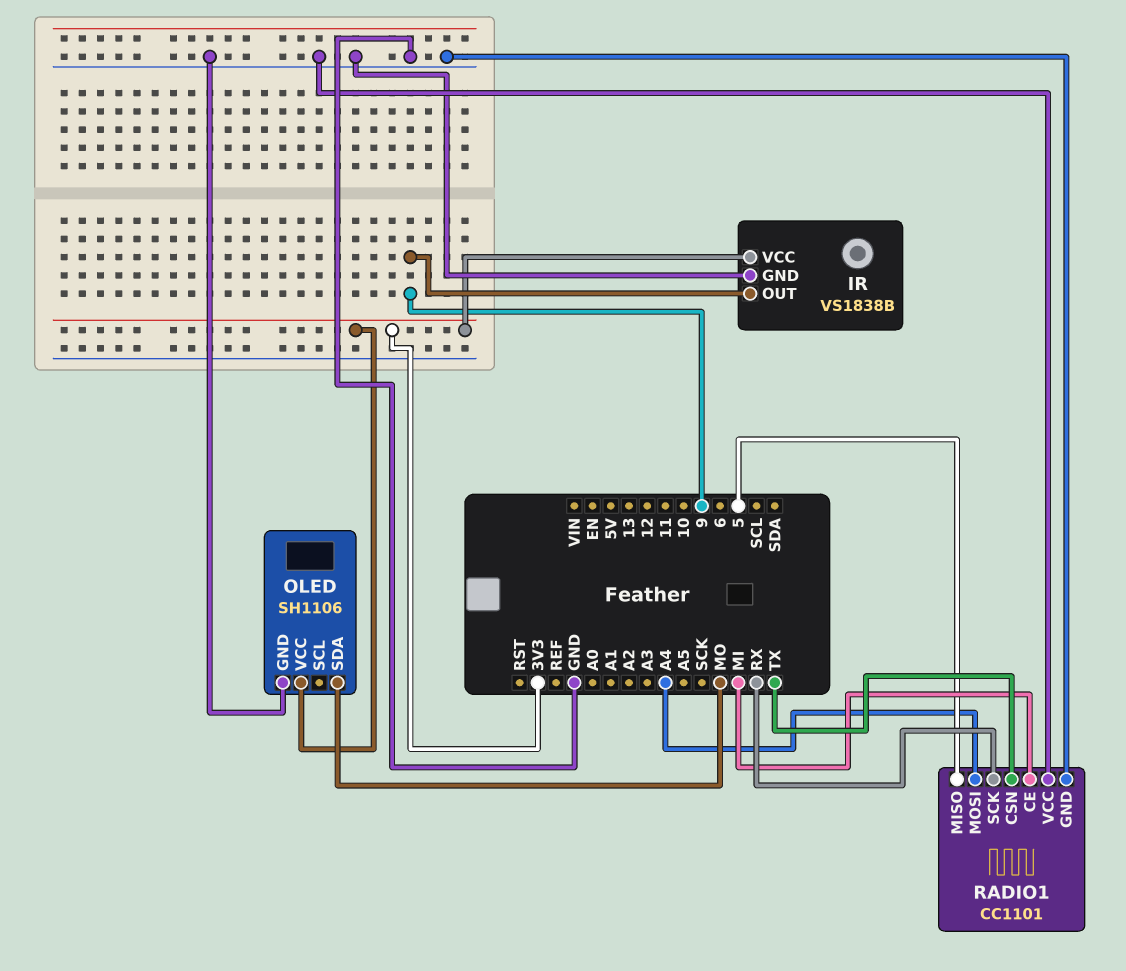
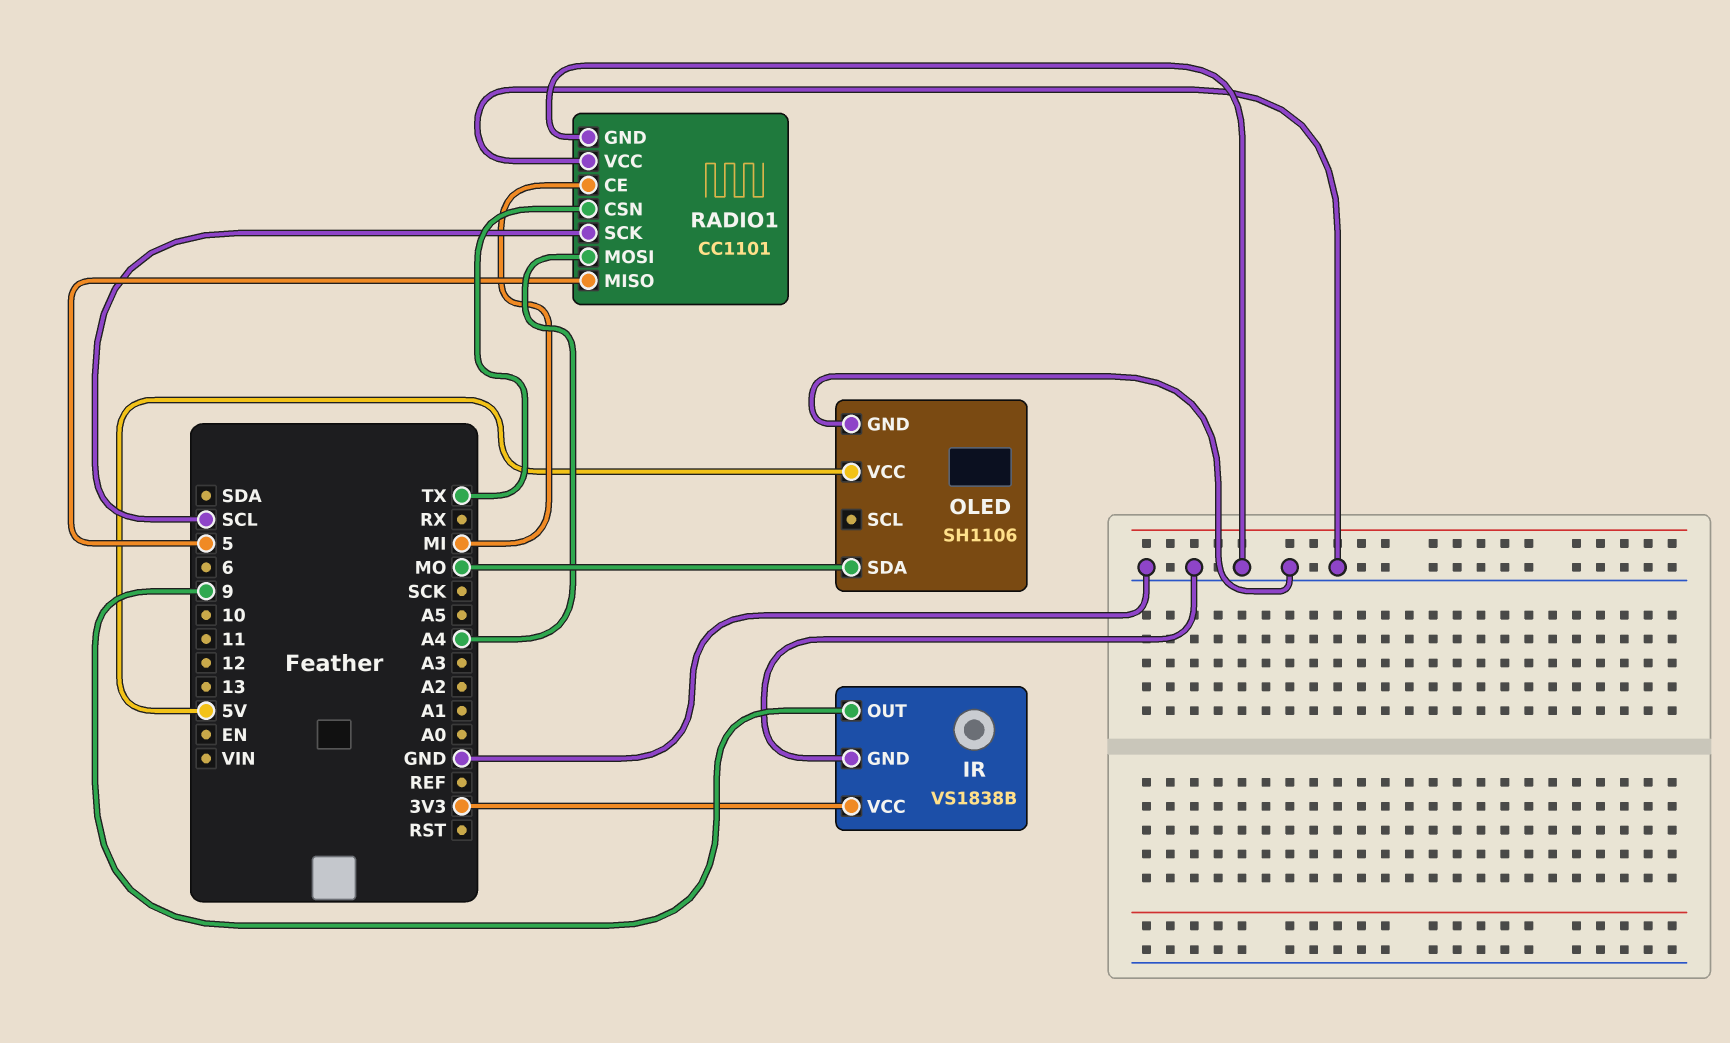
OLED pin VCC: 3V3 -> 5V
RADIO1 pin SCK: RX -> SCL

